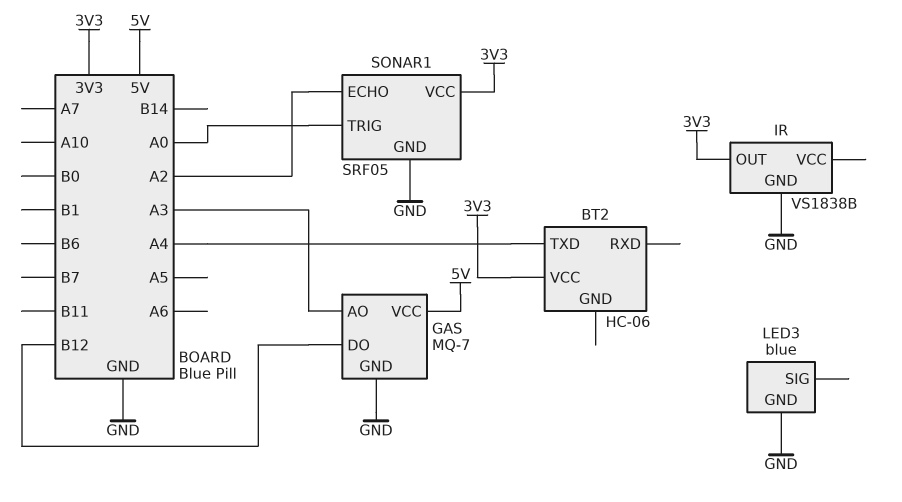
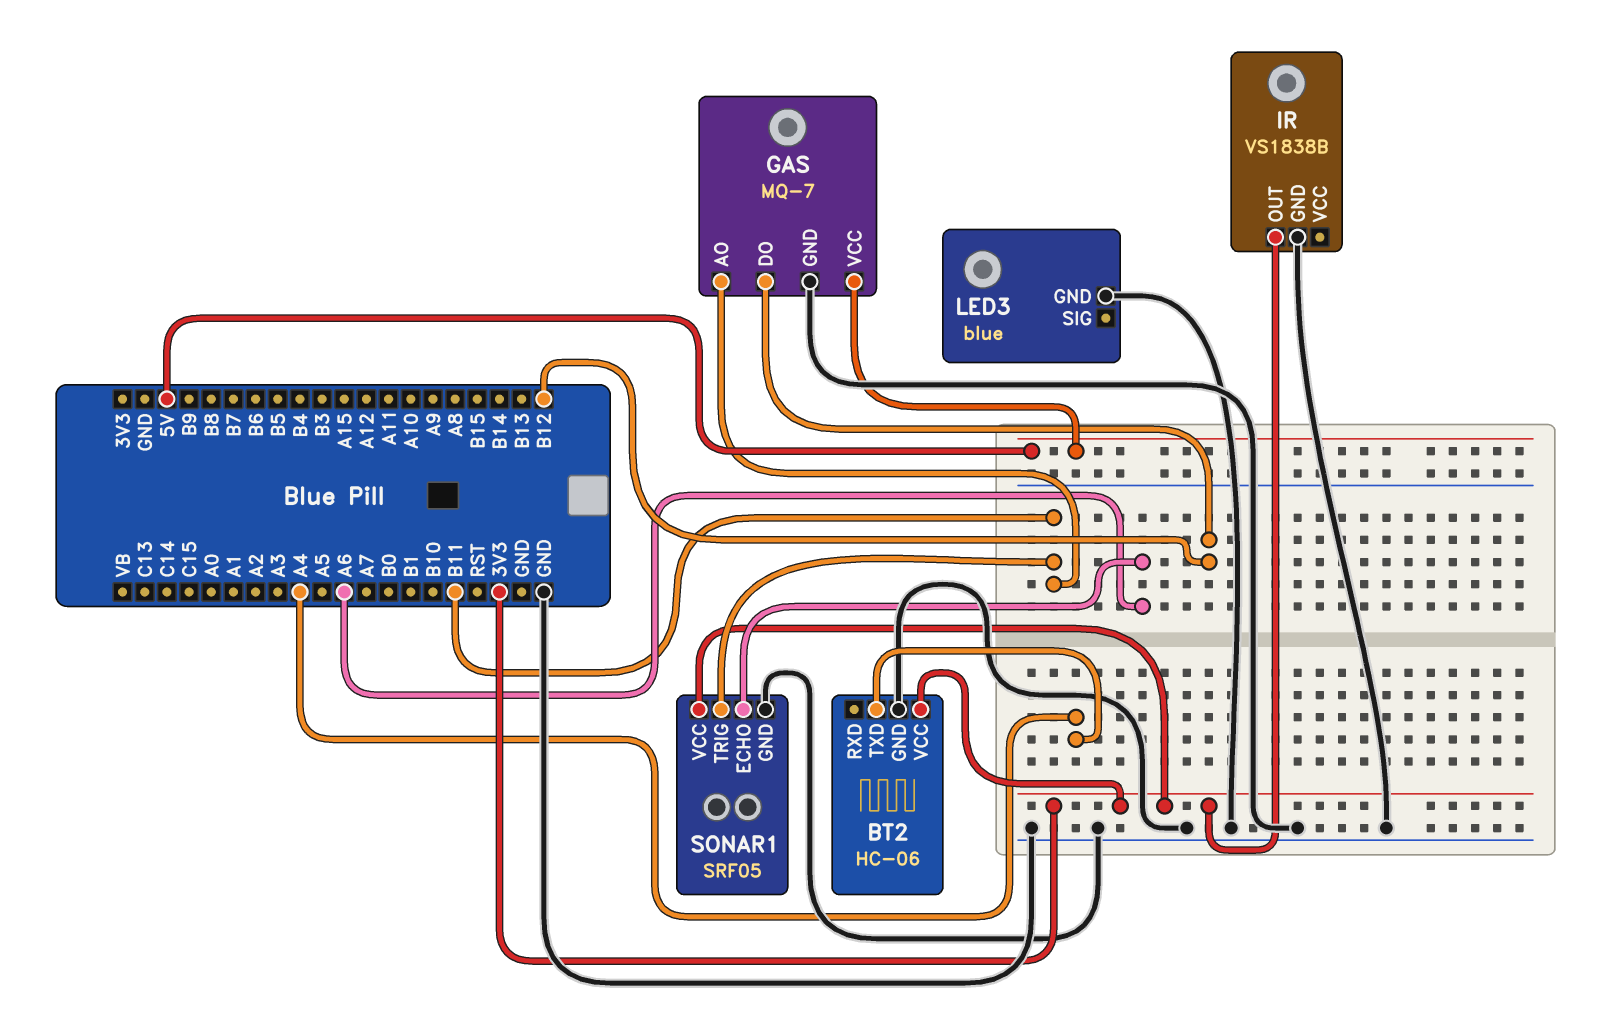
BT2 pin GND: none -> GND
GAS pin AO: A3 -> B11
SONAR1 pin ECHO: A2 -> A6
SONAR1 pin TRIG: A0 -> B11

